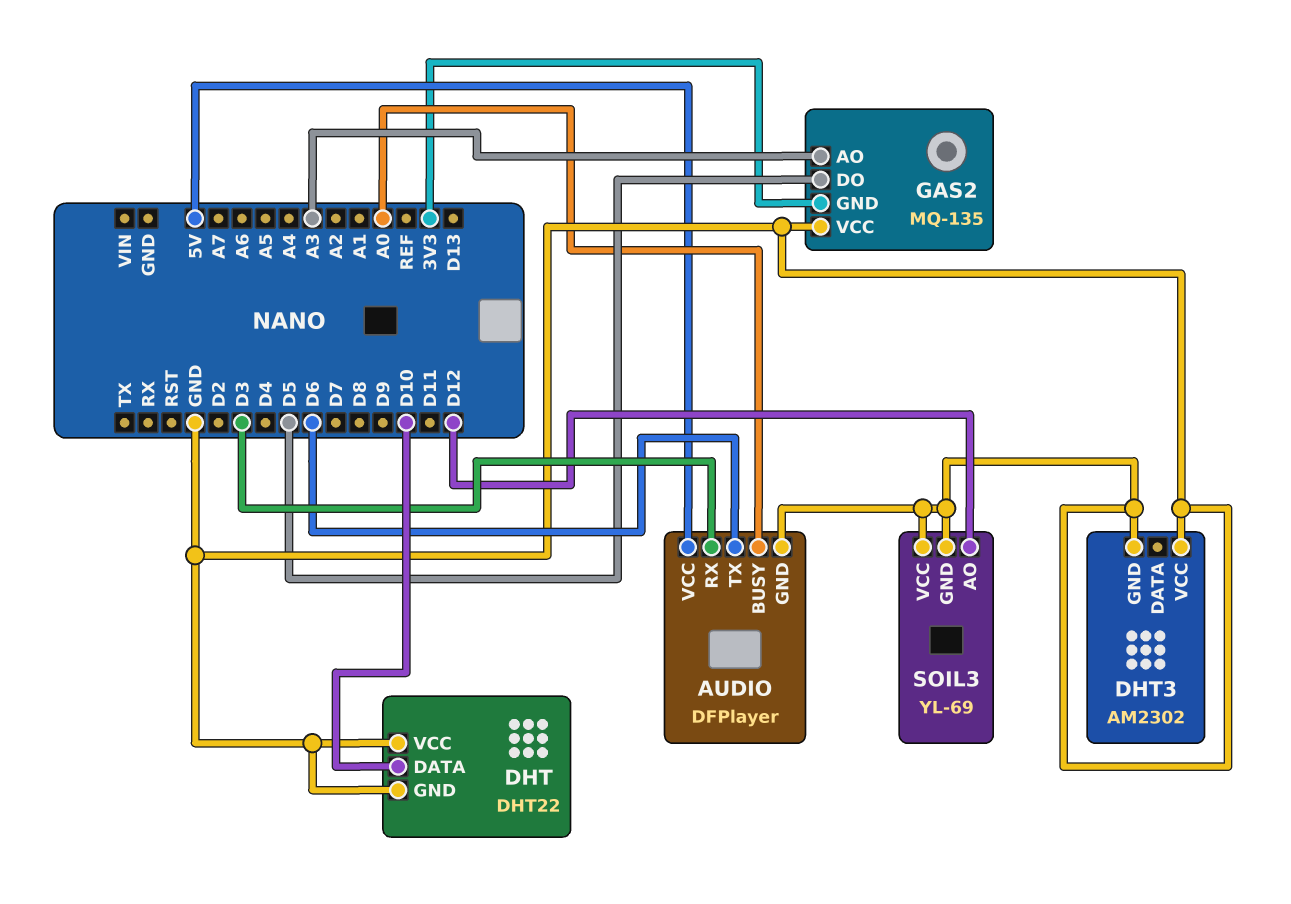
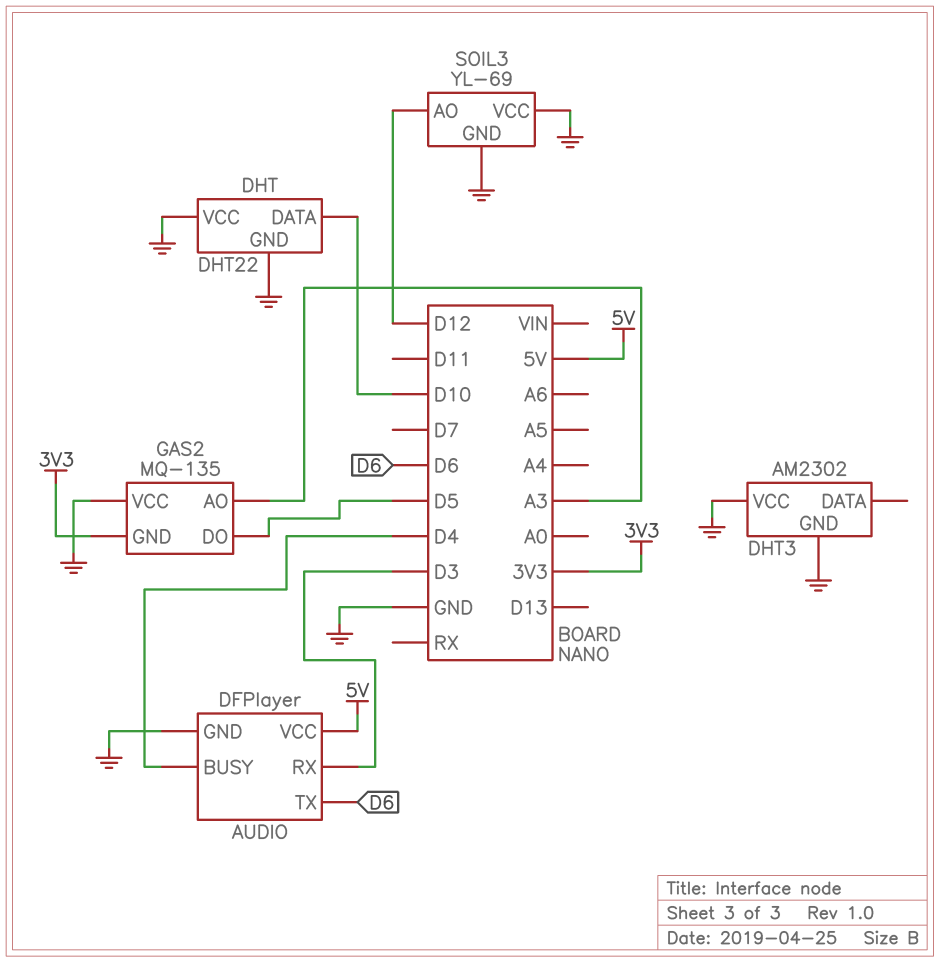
AUDIO pin BUSY: A0 -> D4

